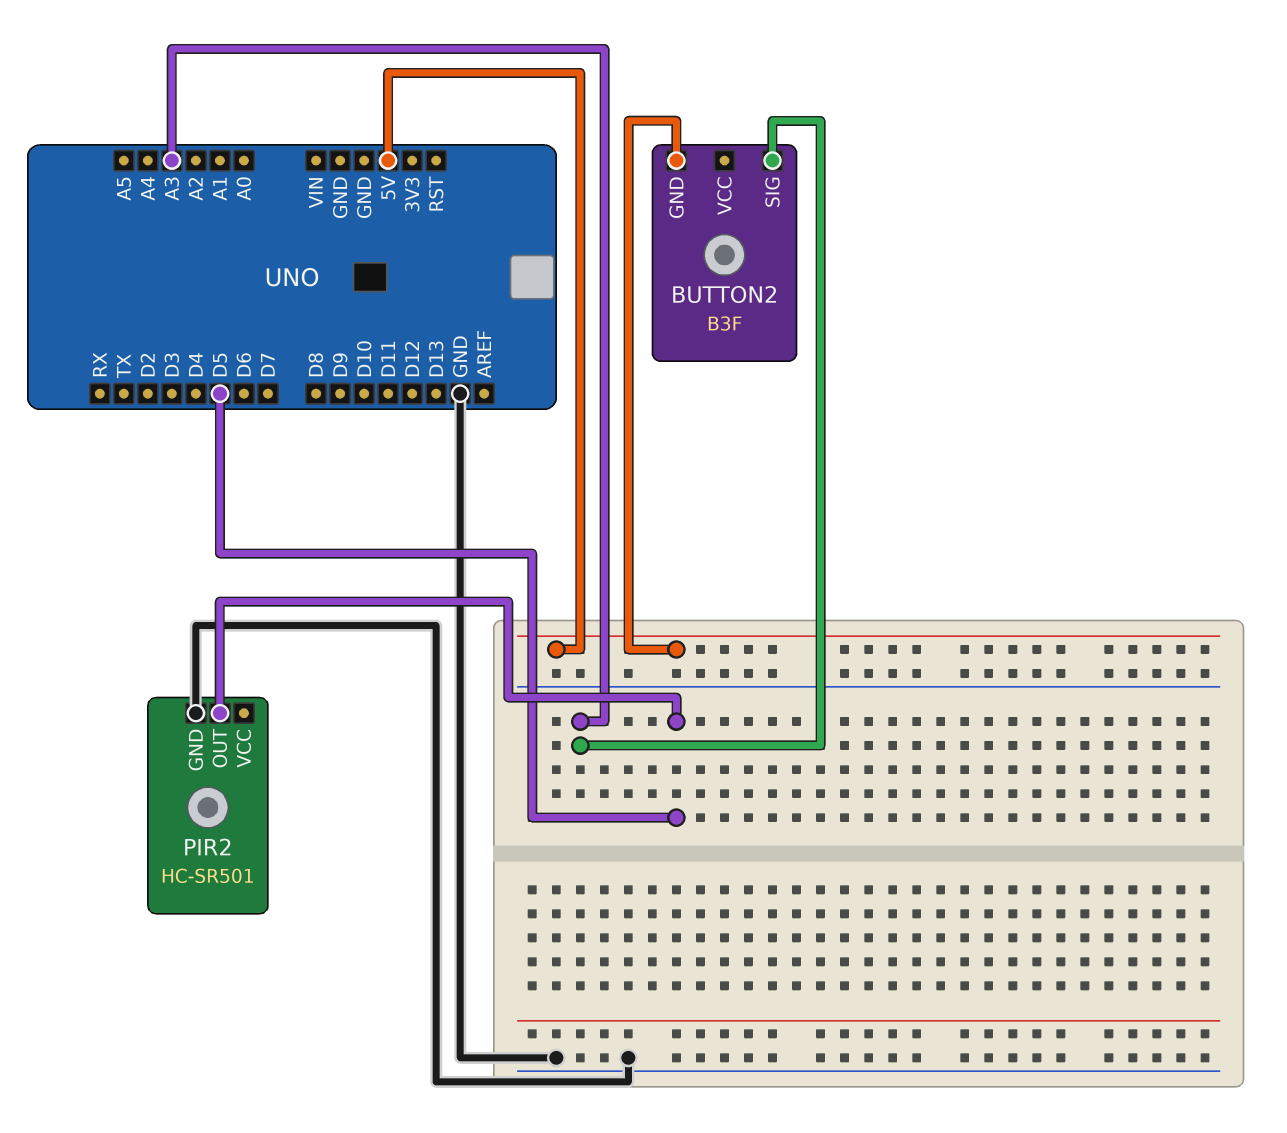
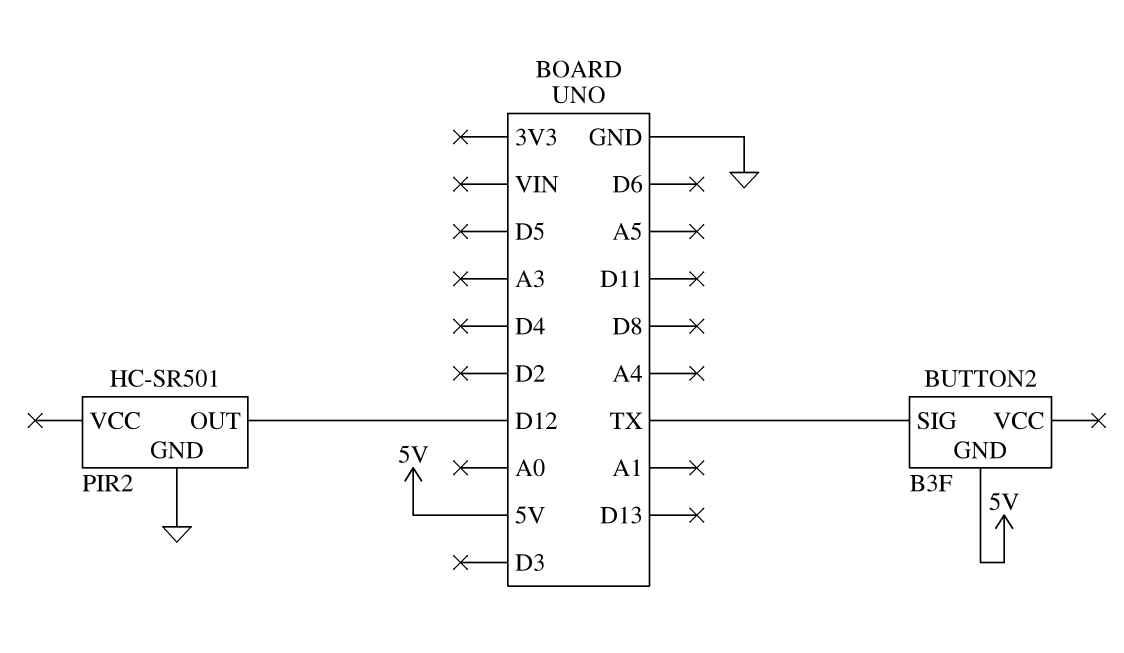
BUTTON2 pin SIG: A3 -> TX
PIR2 pin OUT: D5 -> D12

